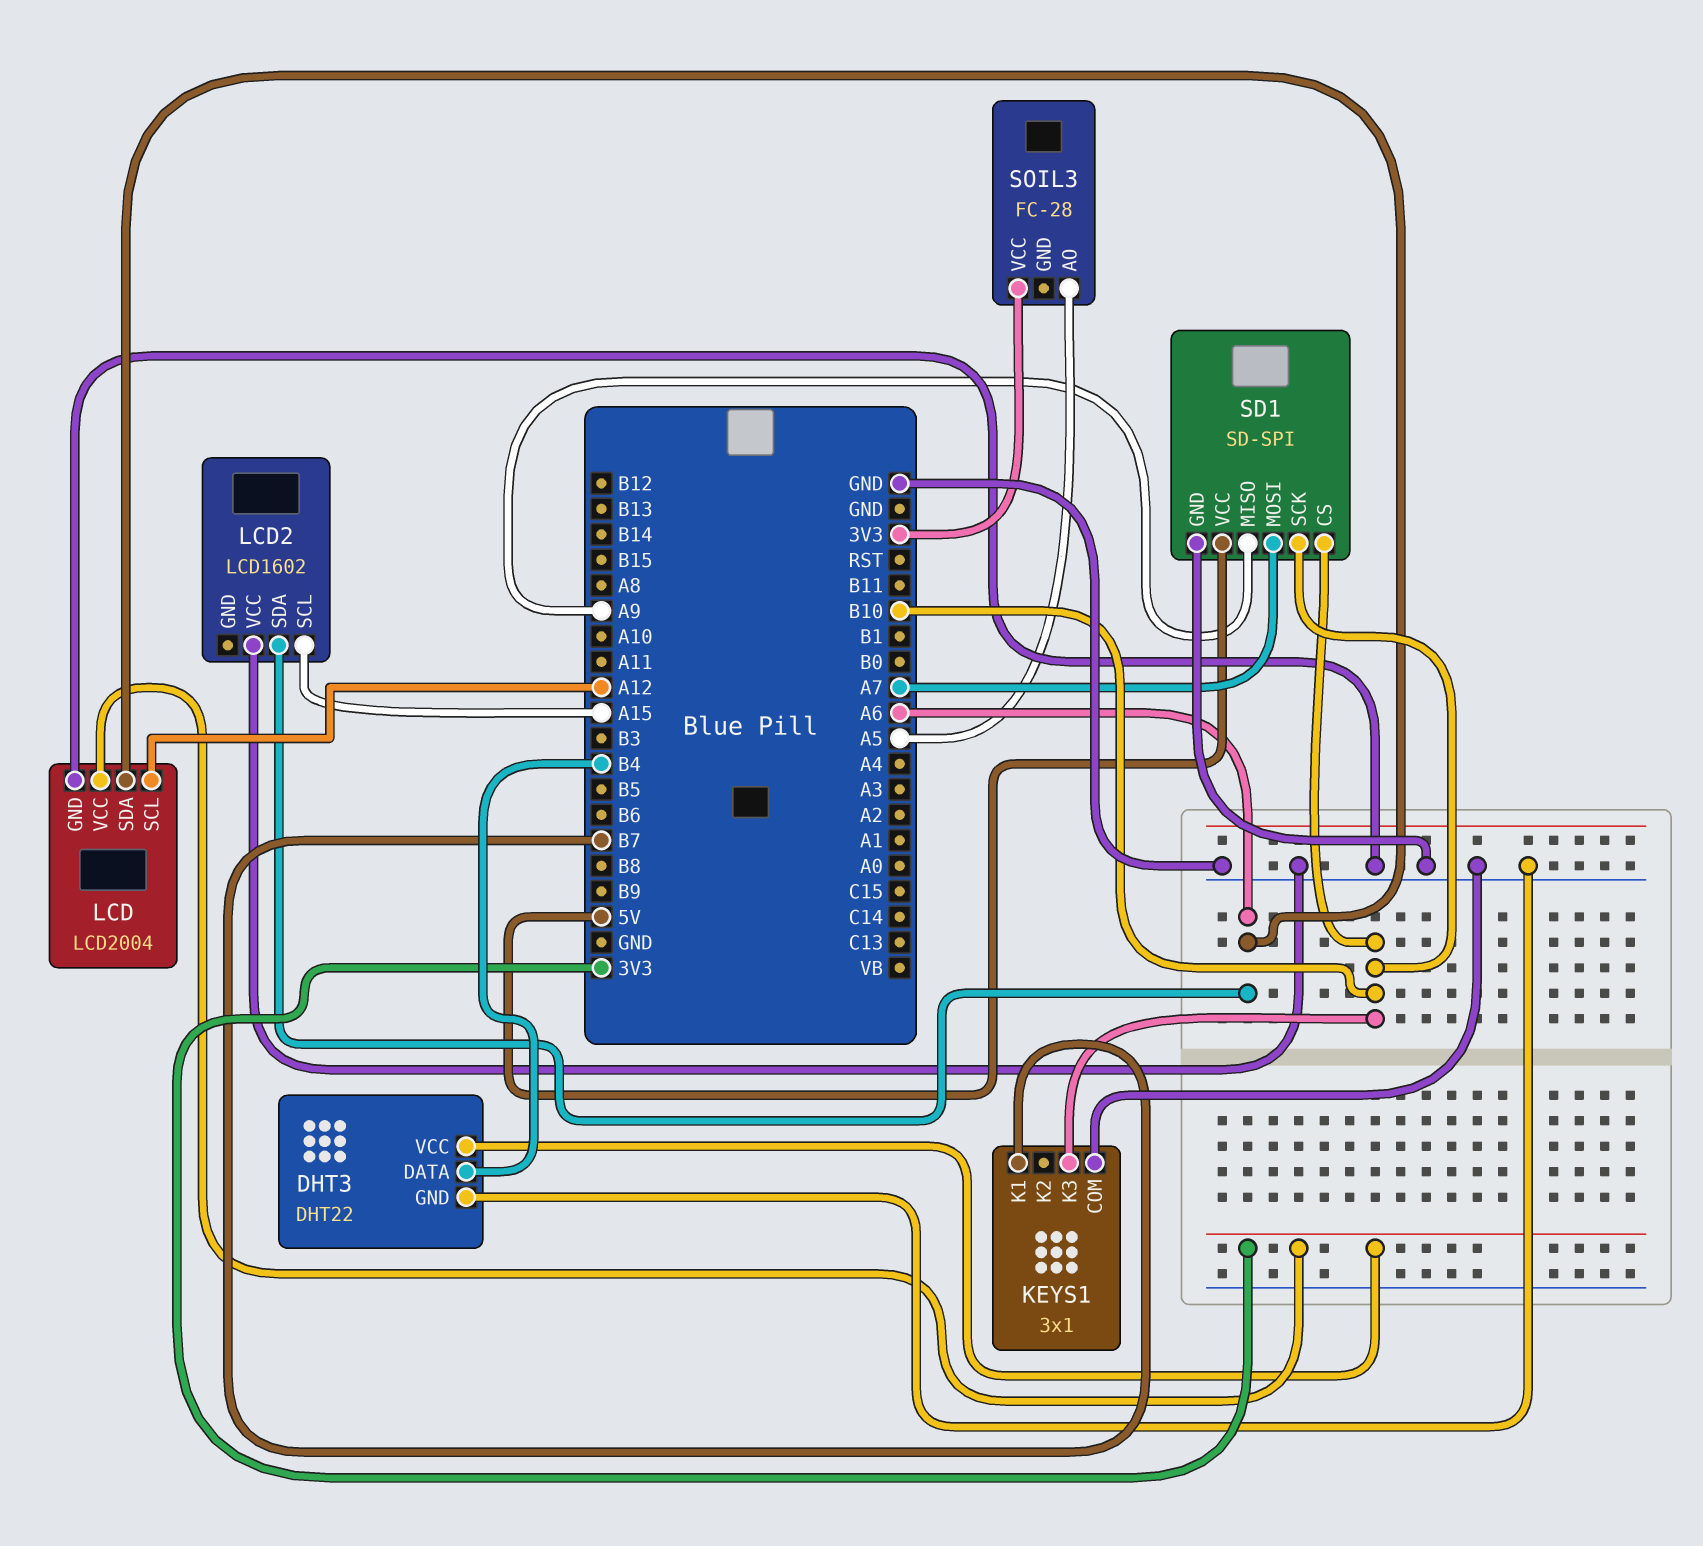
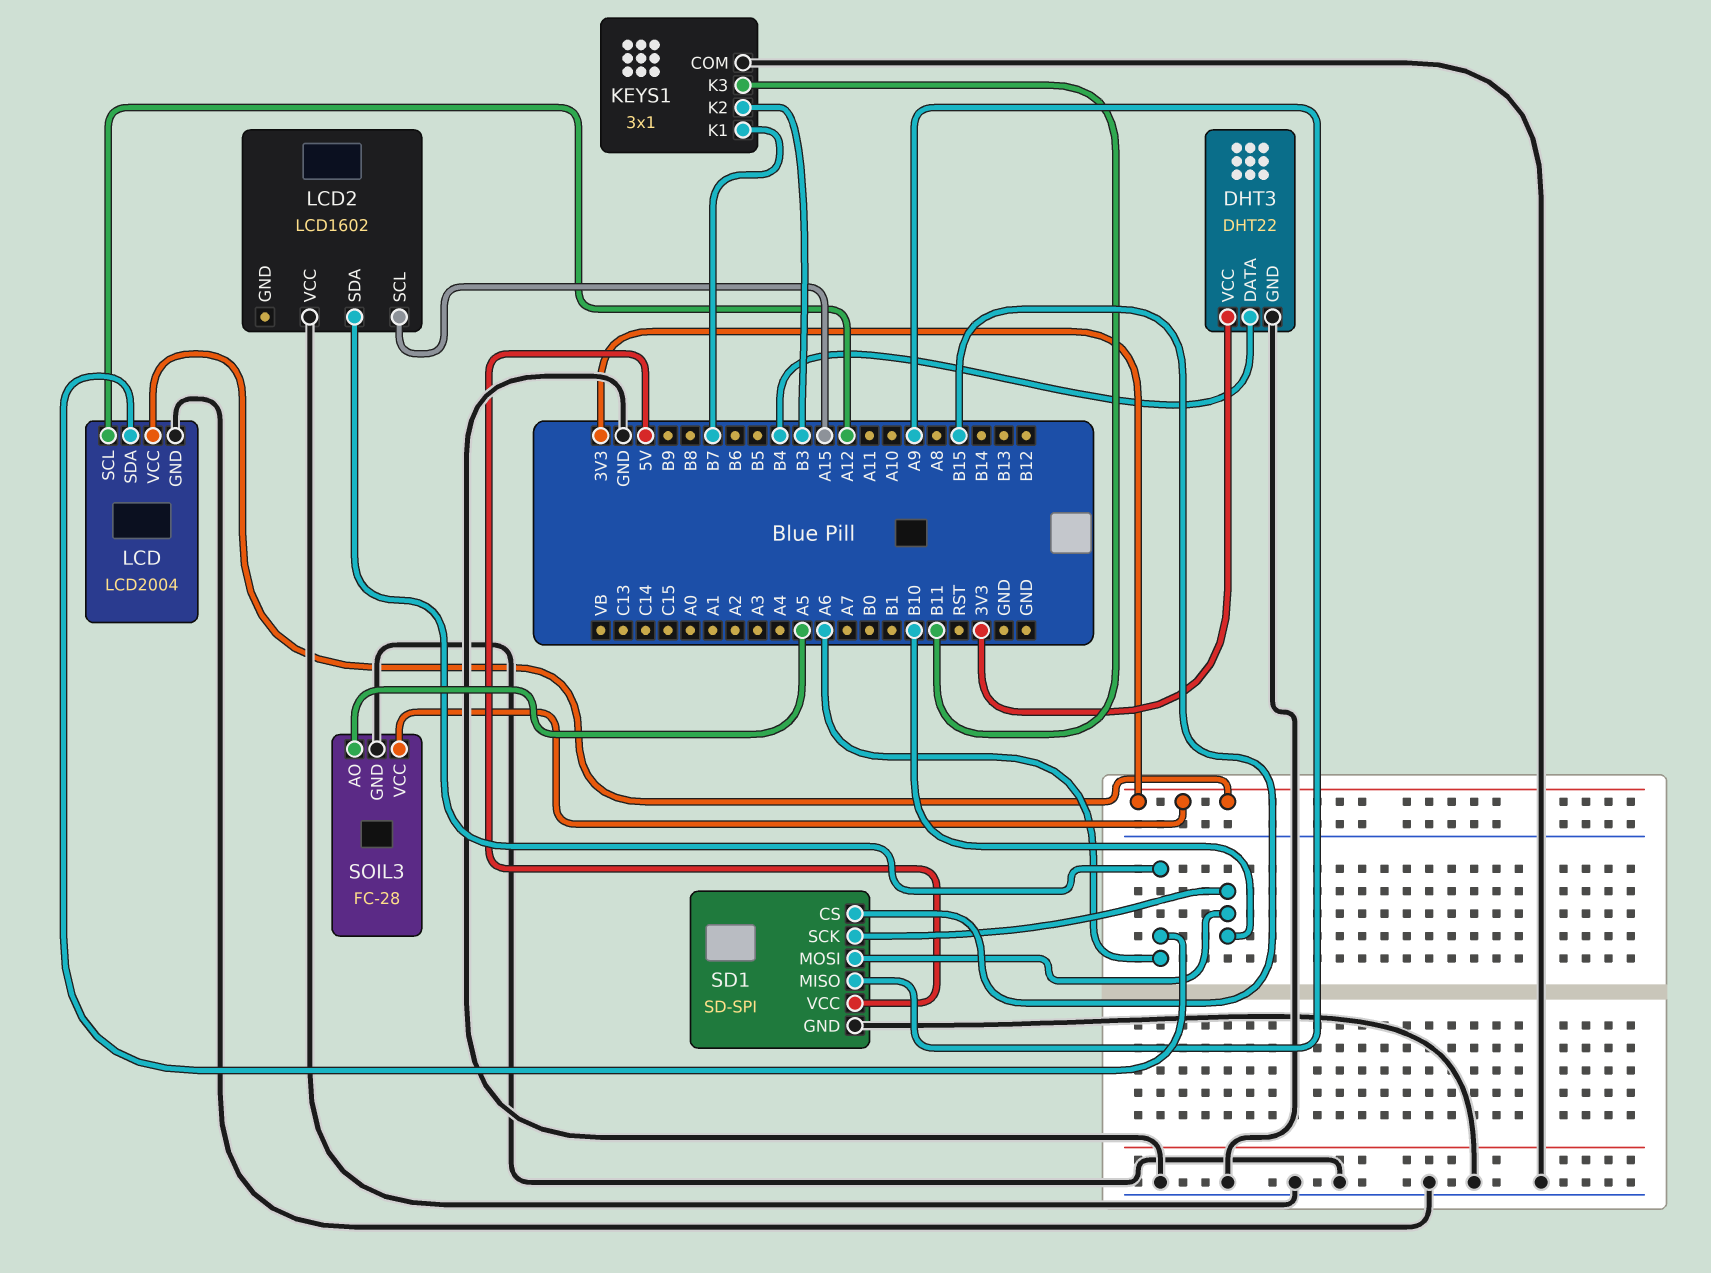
KEYS1 pin K2: none -> B3
KEYS1 pin K3: B10 -> B11
SD1 pin CS: B10 -> B15
SD1 pin MOSI: A7 -> B10
SOIL3 pin GND: none -> GND

